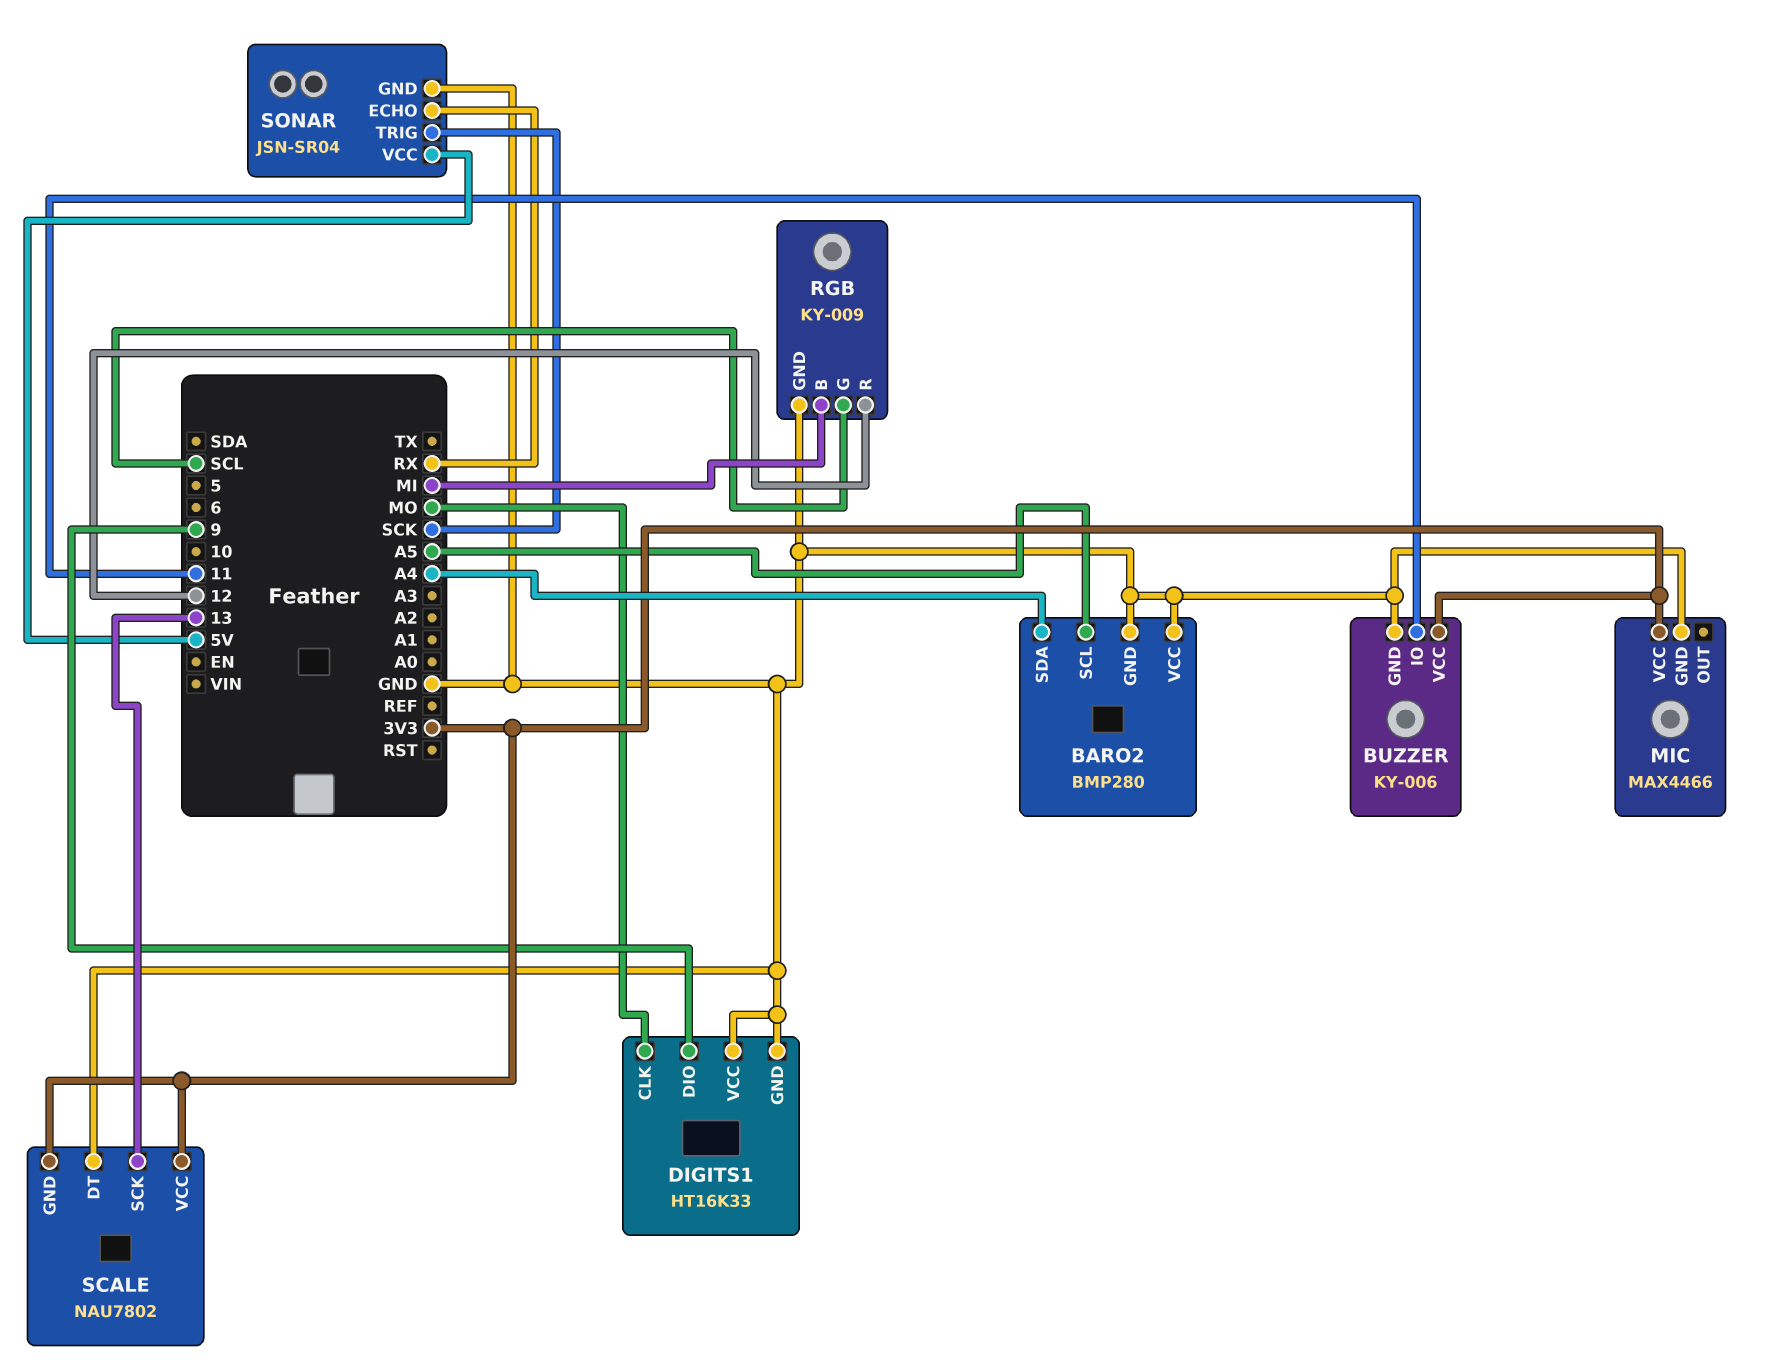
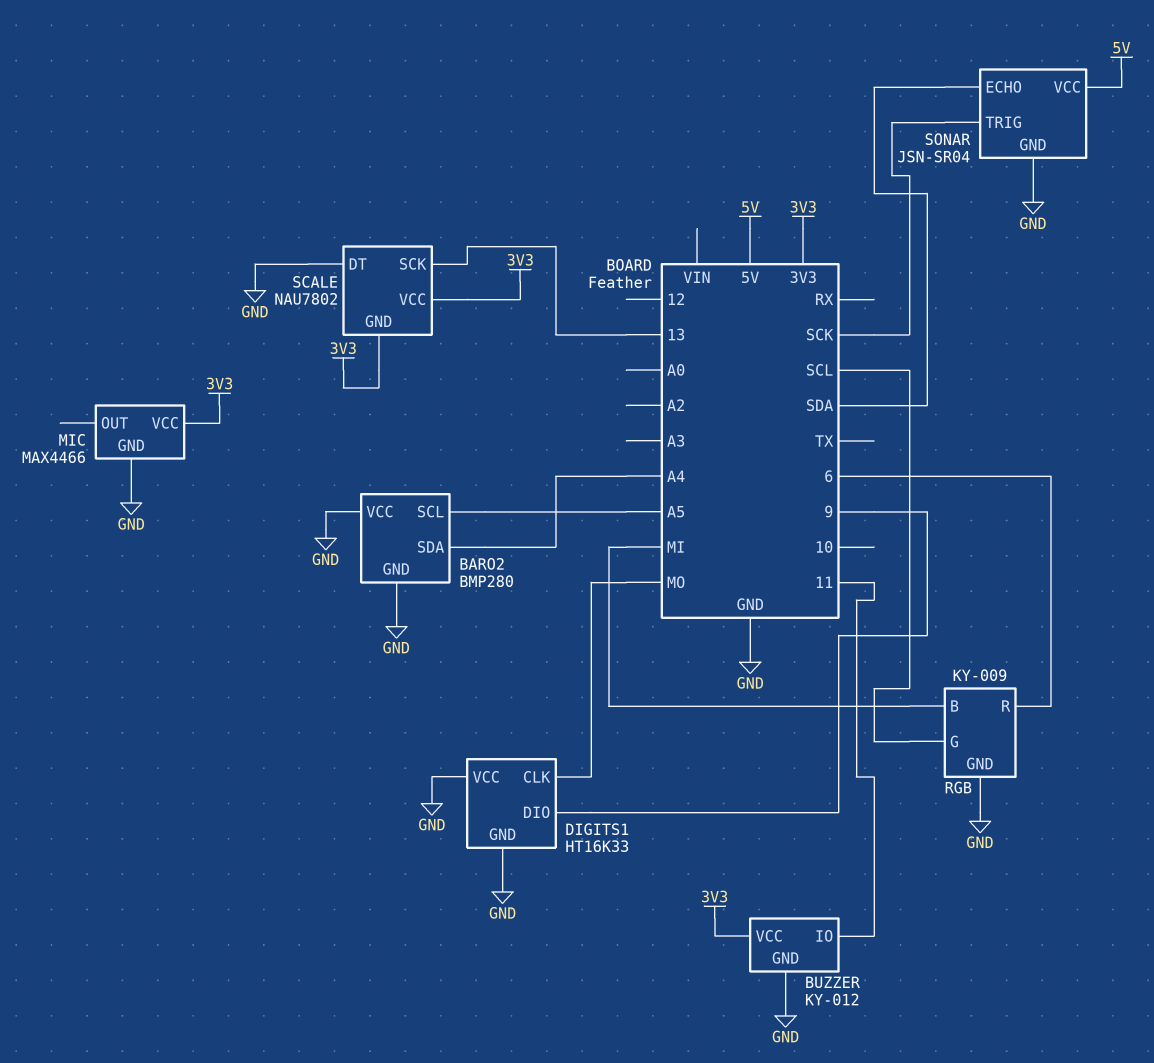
BUZZER: KY-006 -> KY-012
RGB pin R: 12 -> 6
SONAR pin ECHO: RX -> SDA

